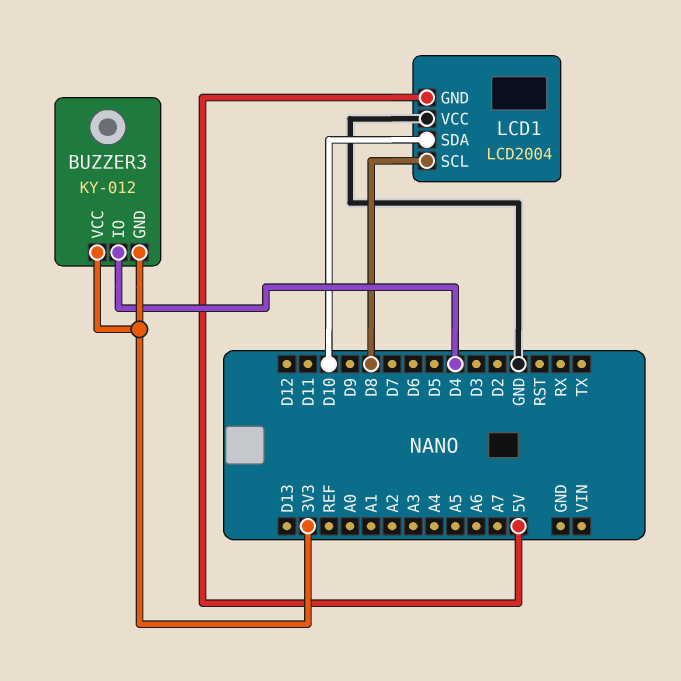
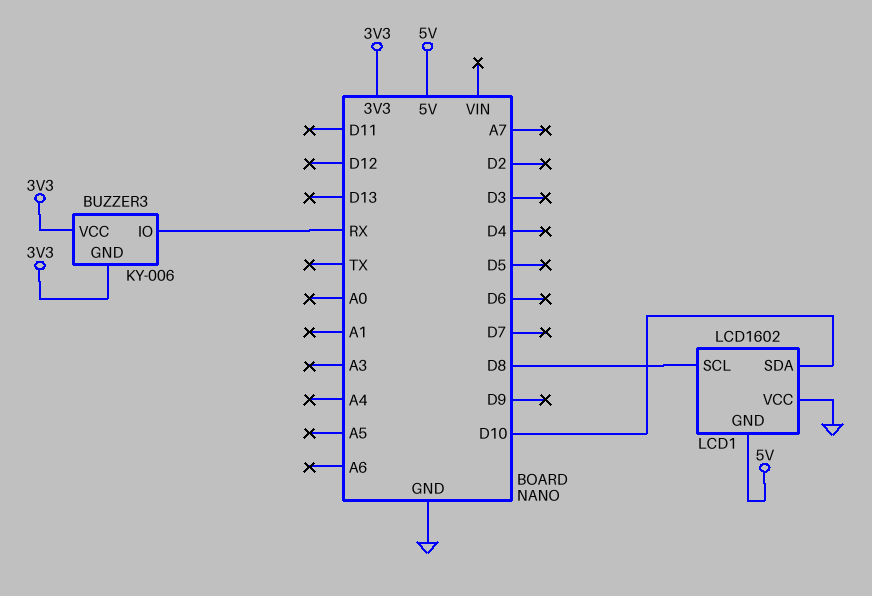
BUZZER3: KY-012 -> KY-006
BUZZER3 pin IO: D4 -> RX
LCD1: LCD2004 -> LCD1602

